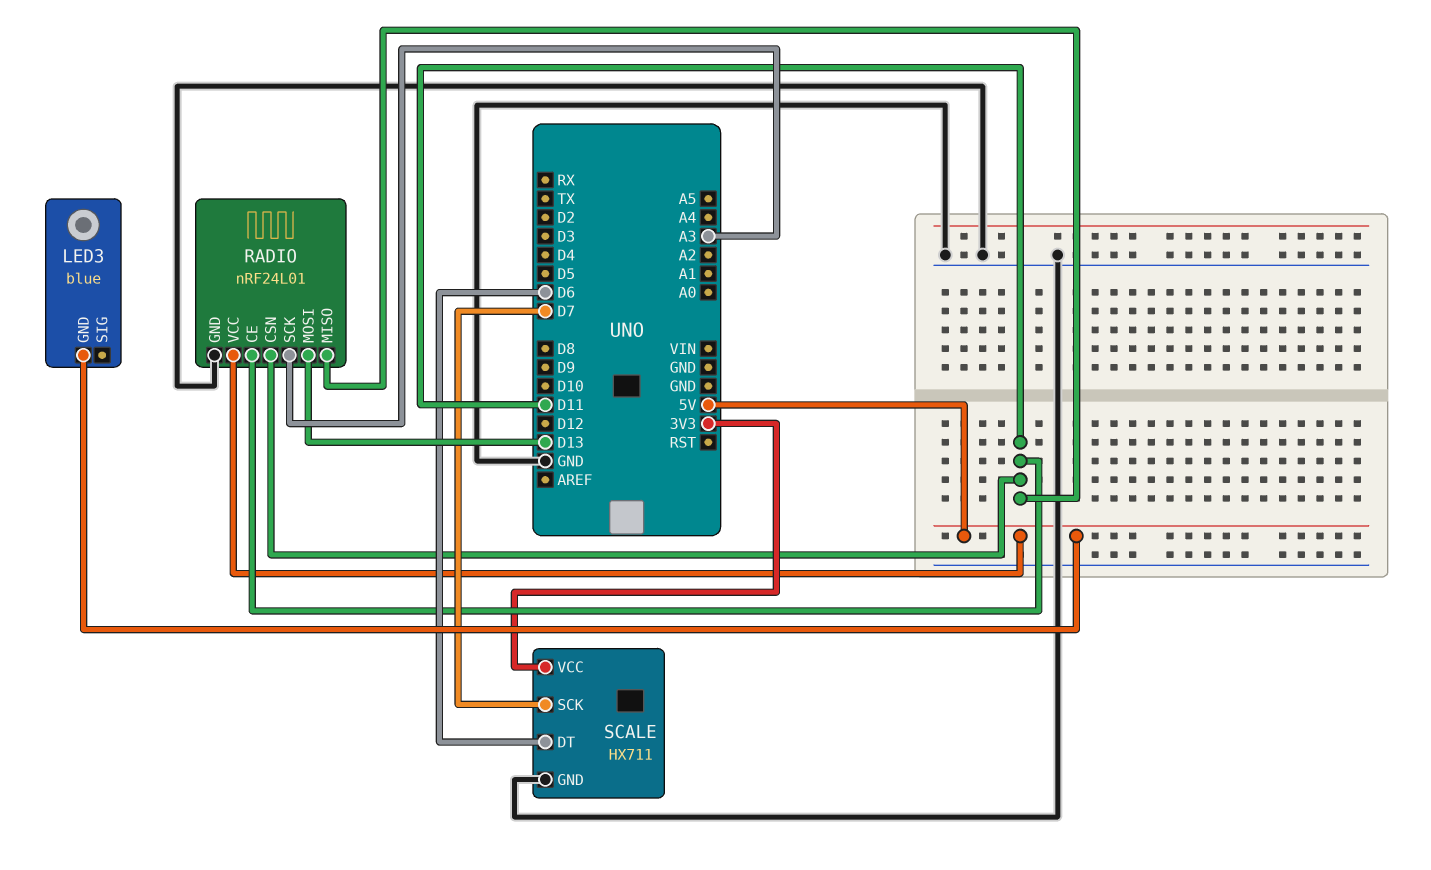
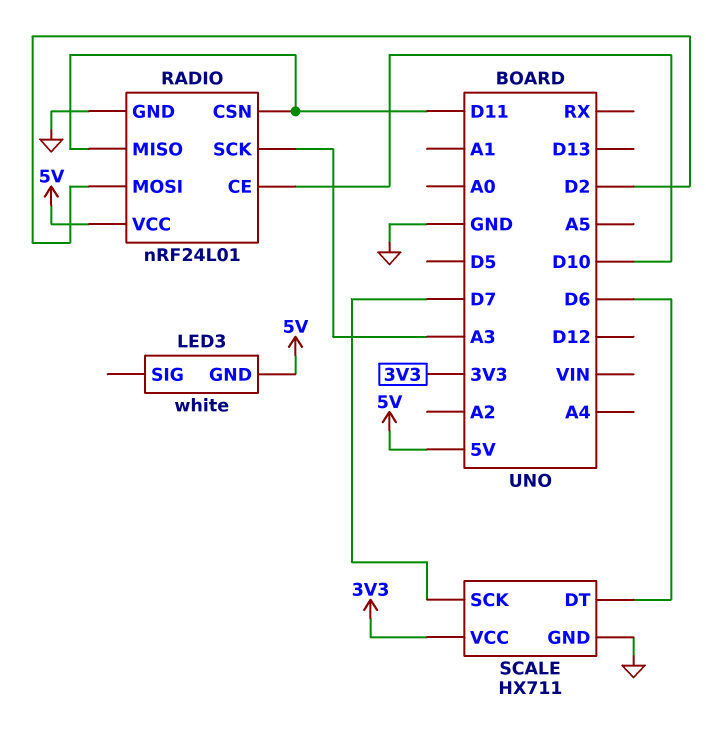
LED3: blue -> white
RADIO pin CE: D11 -> D10
RADIO pin MOSI: D13 -> D2

